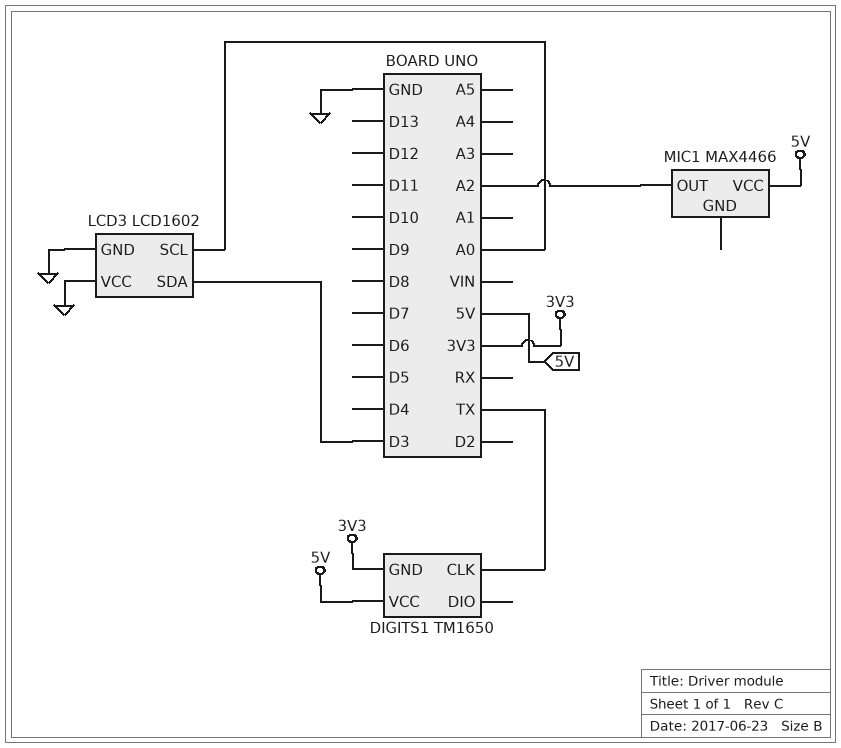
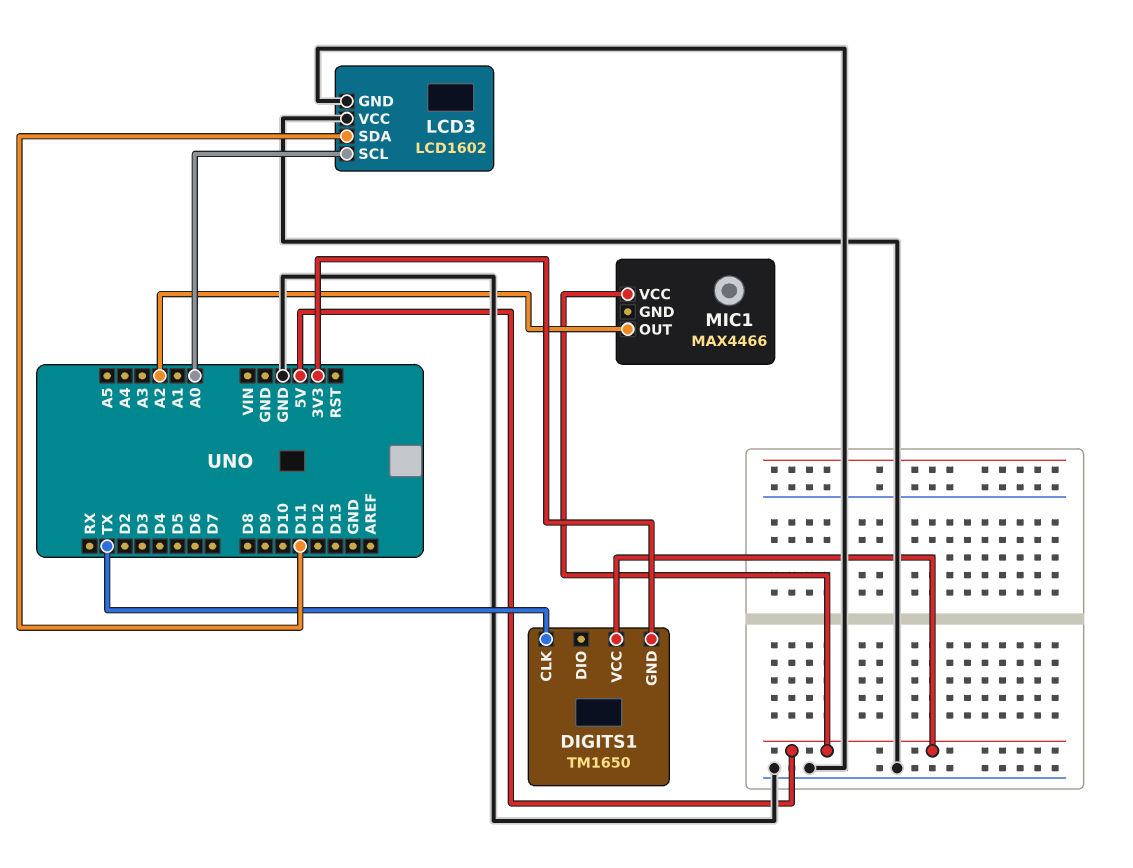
LCD3 pin SDA: D3 -> D11

